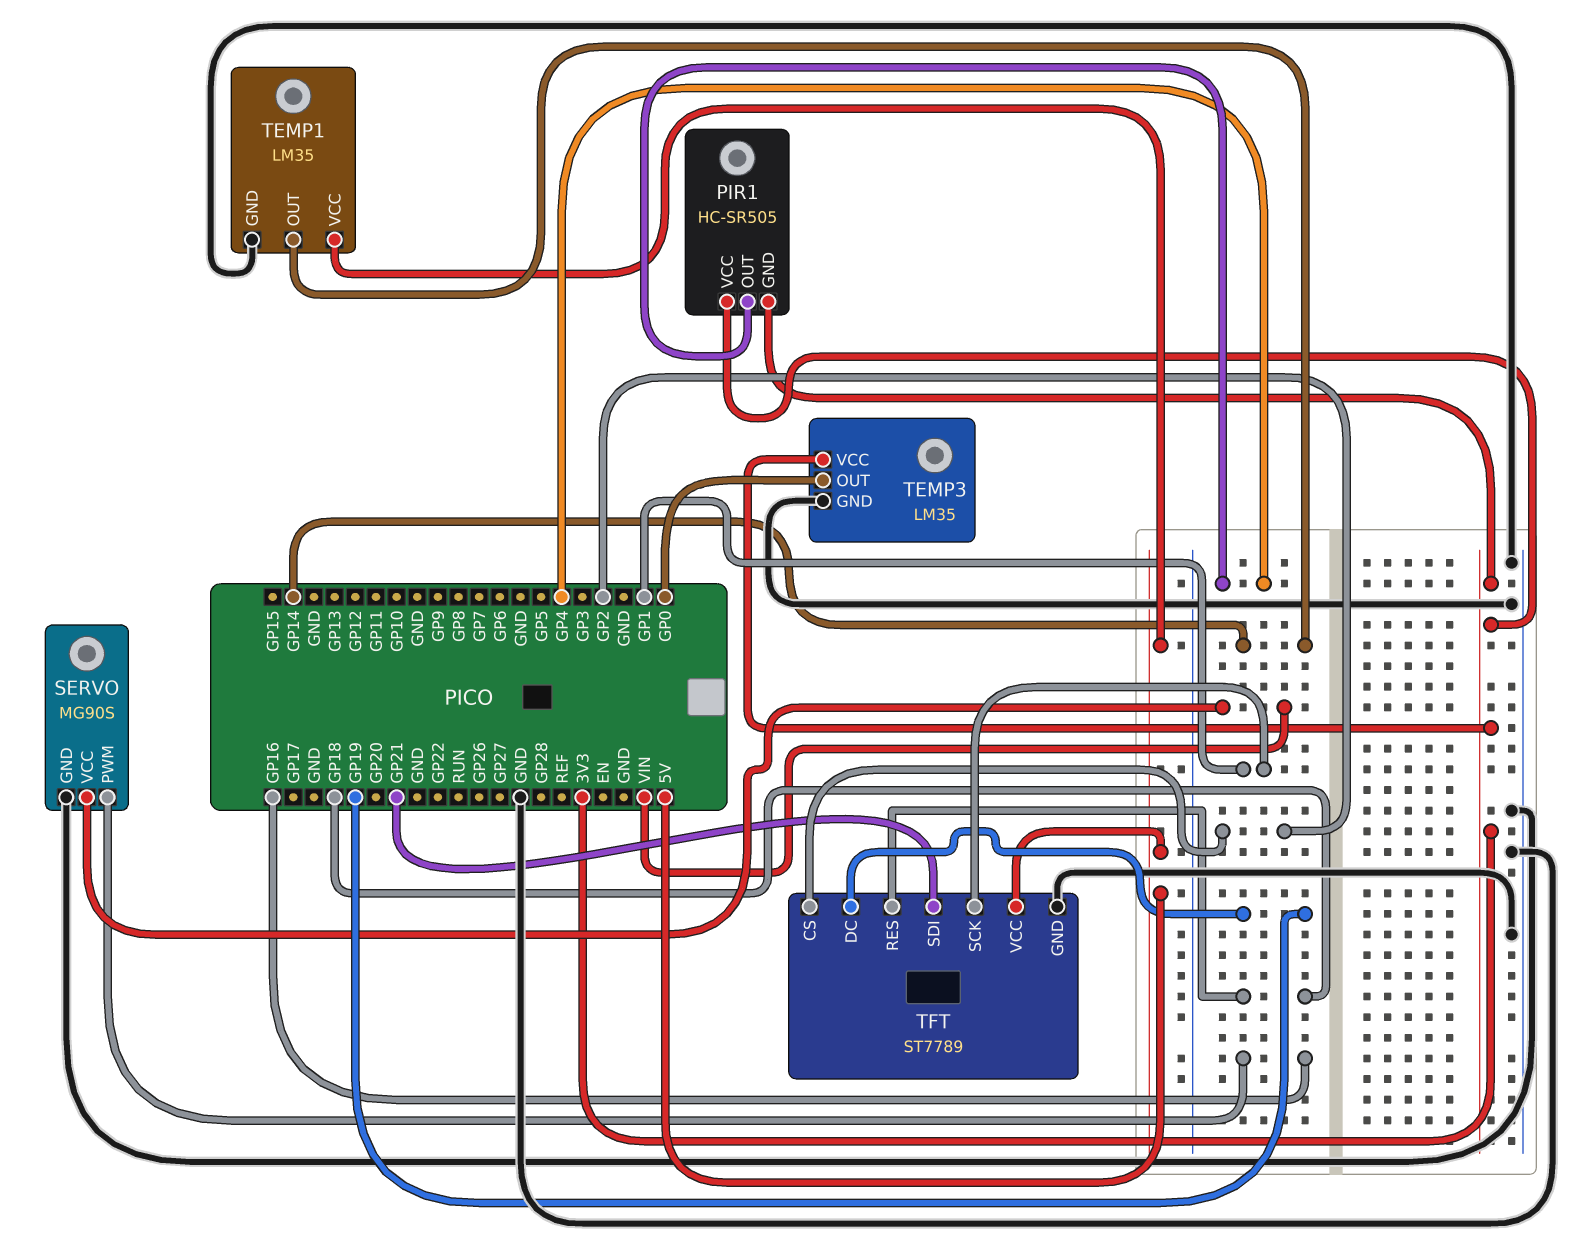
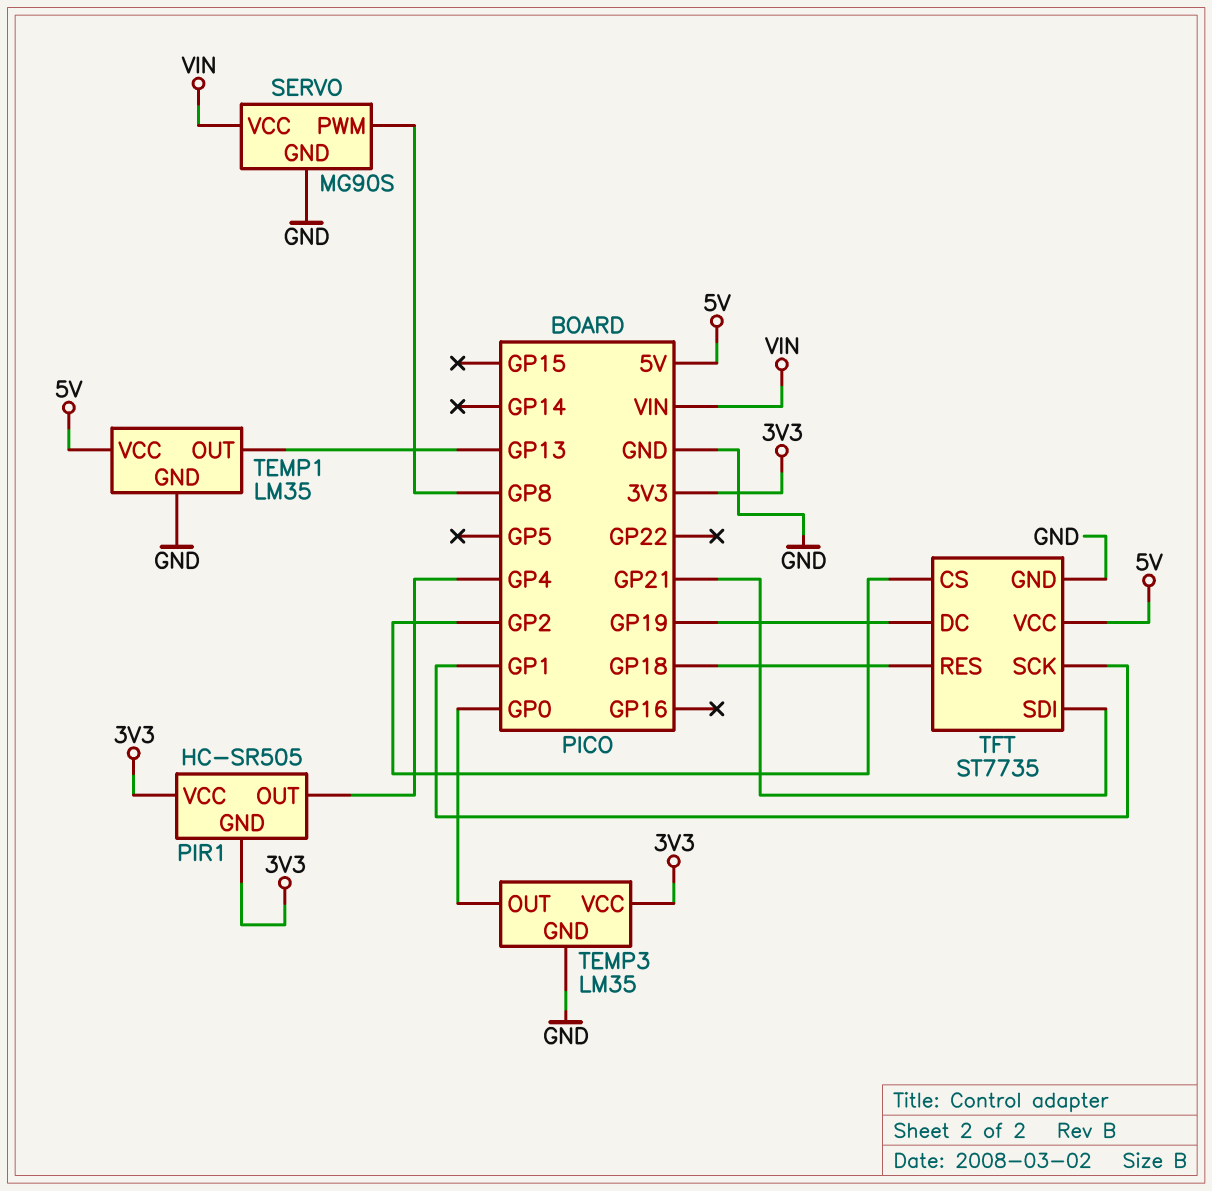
SERVO pin PWM: GP16 -> GP8
TEMP1 pin OUT: GP14 -> GP13
TFT: ST7789 -> ST7735

